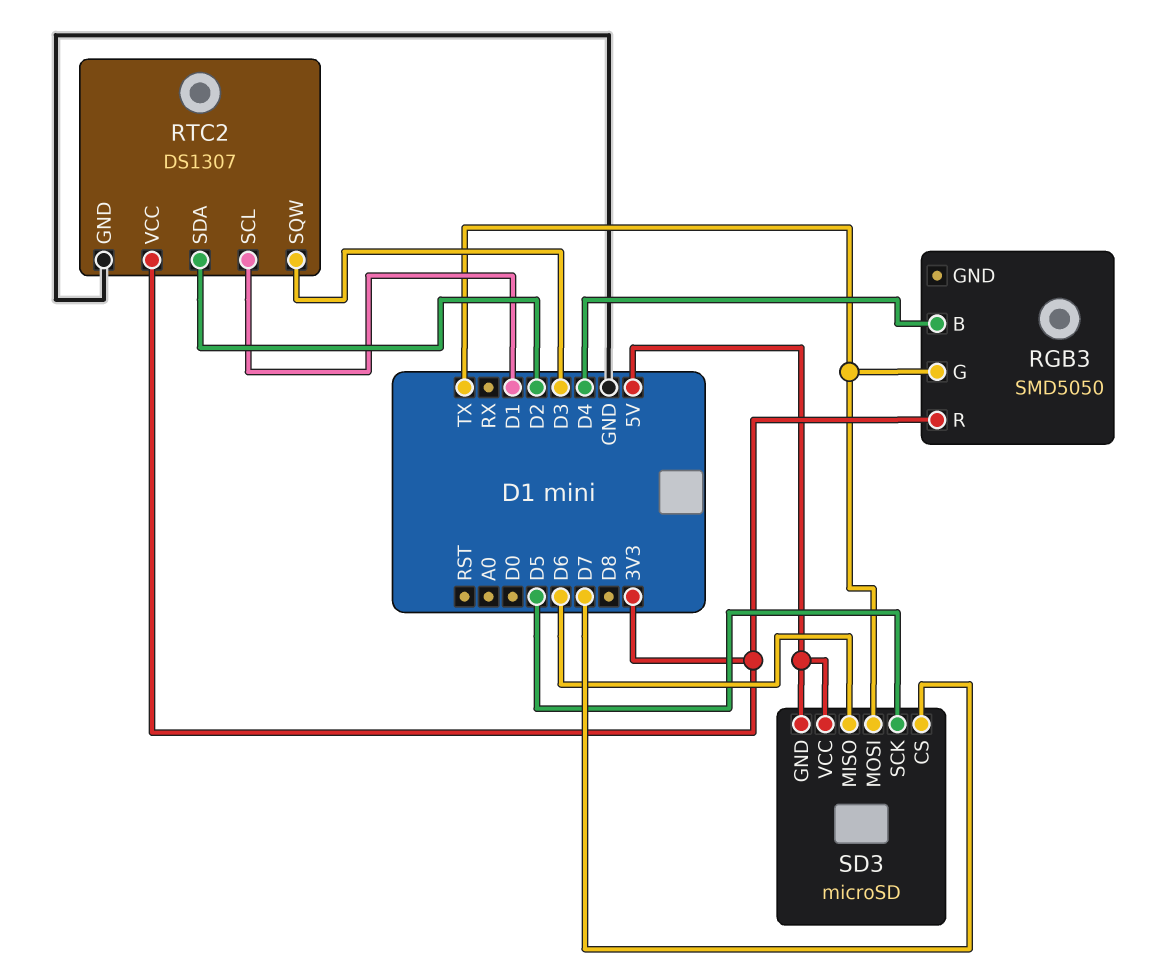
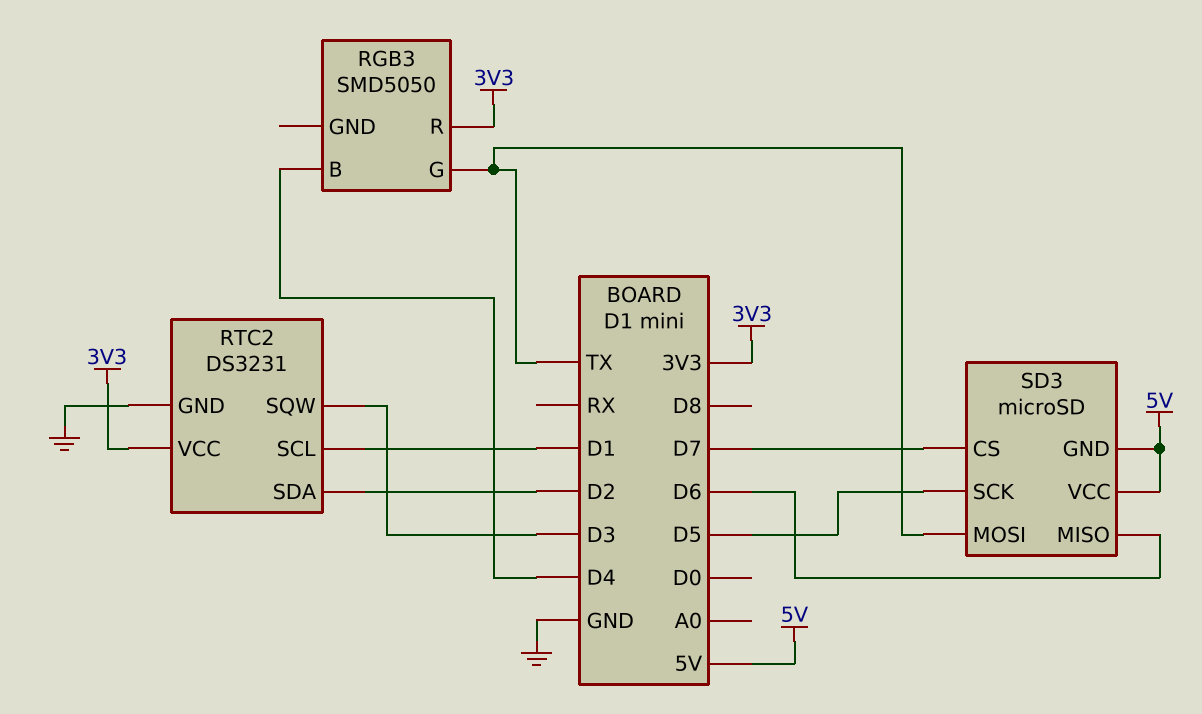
RTC2: DS1307 -> DS3231

